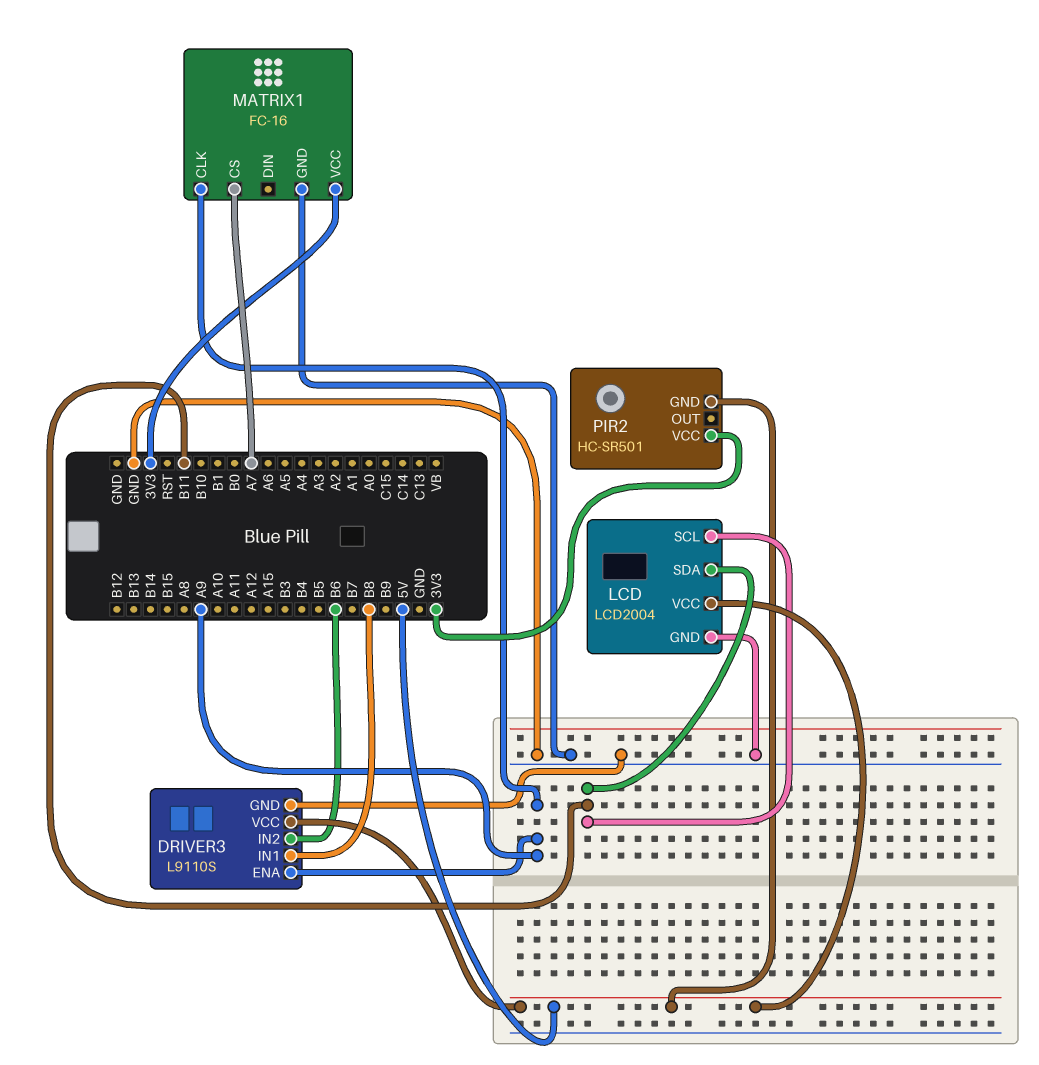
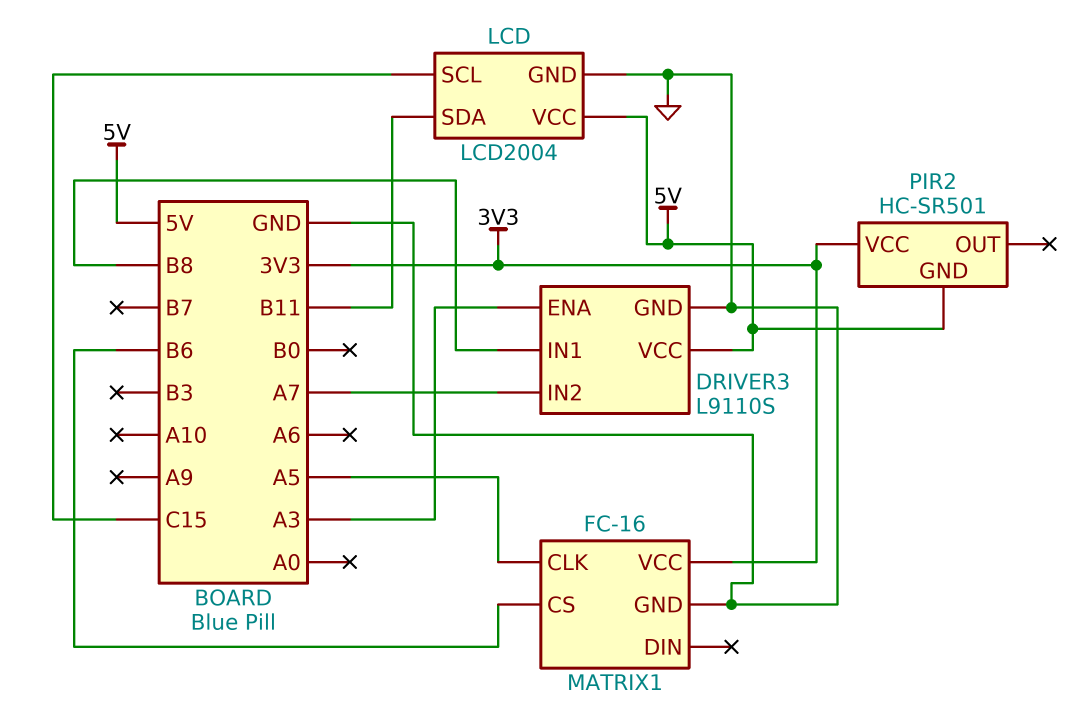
DRIVER3 pin ENA: A9 -> A3
DRIVER3 pin IN2: B6 -> A7
LCD pin SCL: B11 -> C15
MATRIX1 pin CLK: A9 -> A5
MATRIX1 pin CS: A7 -> B6

